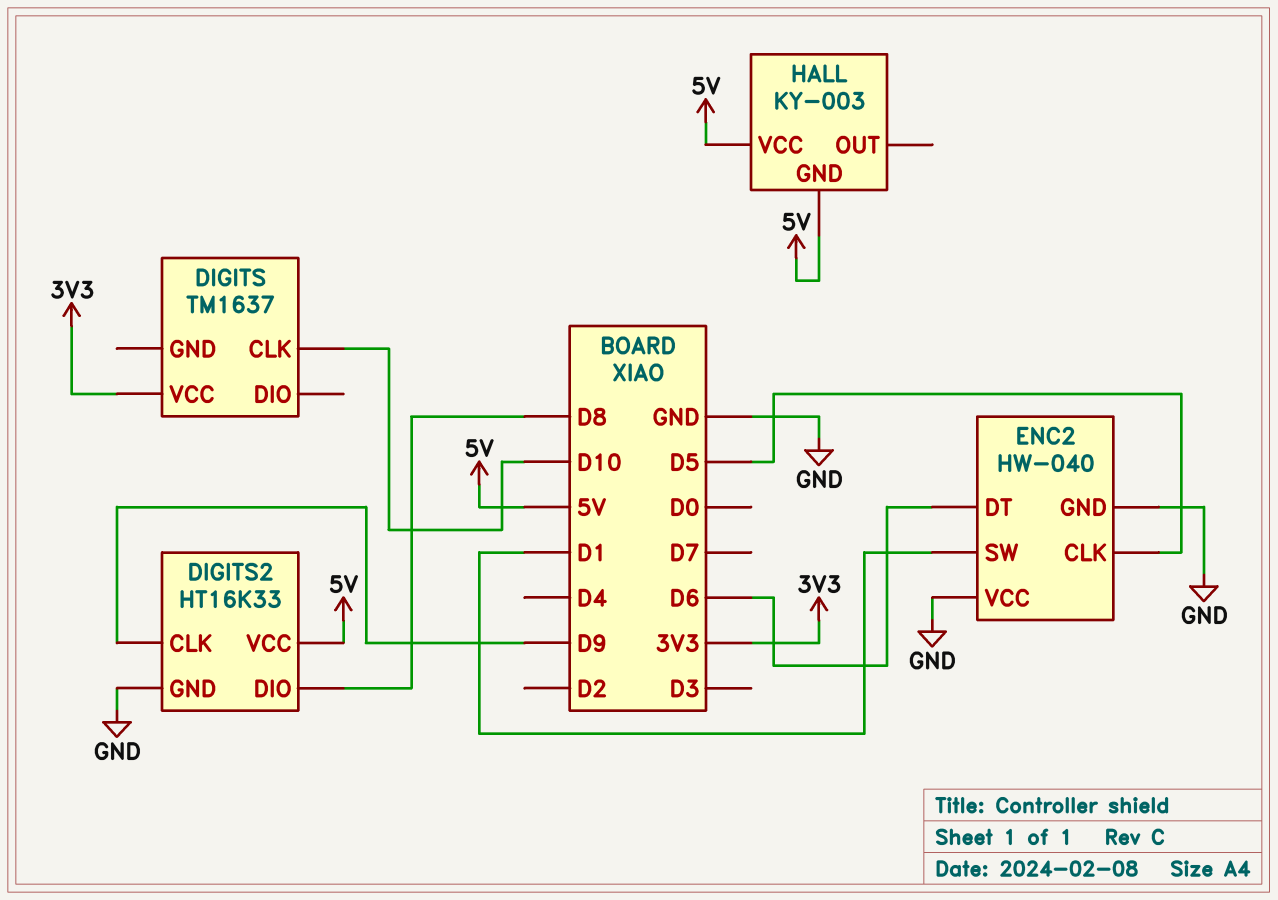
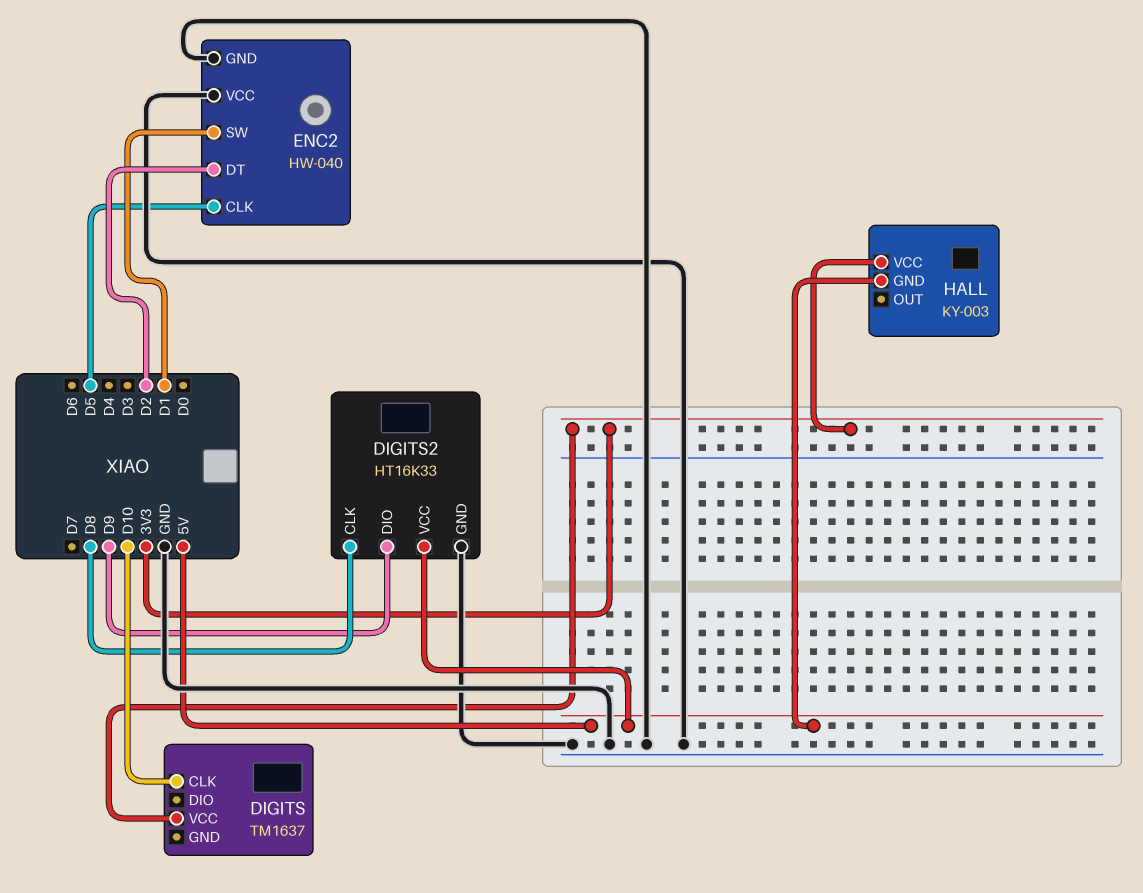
DIGITS2 pin CLK: D9 -> D8
DIGITS2 pin DIO: D8 -> D9
ENC2 pin DT: D6 -> D2
HALL pin VCC: 5V -> 3V3

